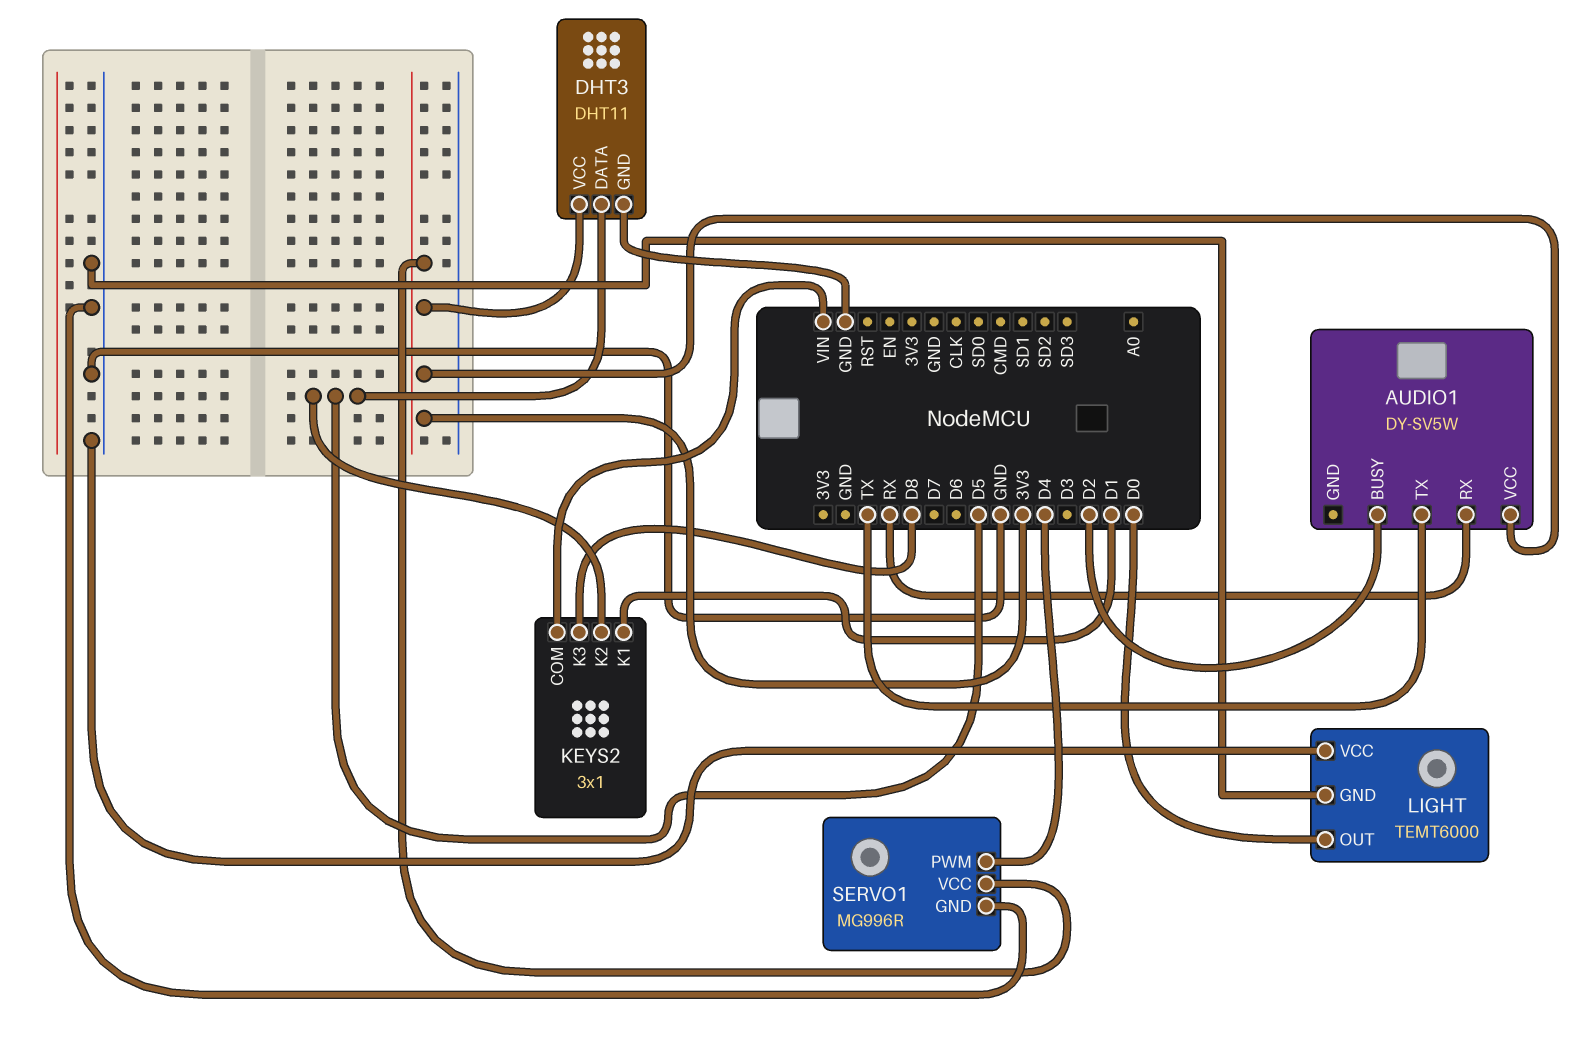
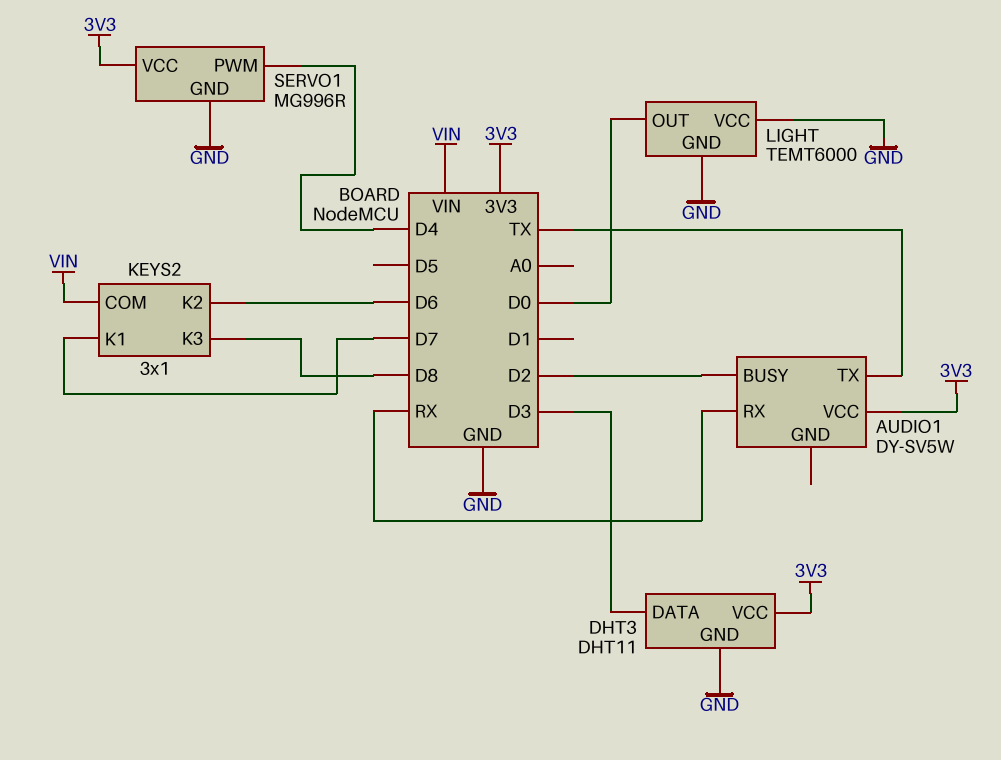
DHT3 pin DATA: D5 -> D3
KEYS2 pin K1: D1 -> D7
KEYS2 pin K2: D5 -> D6

